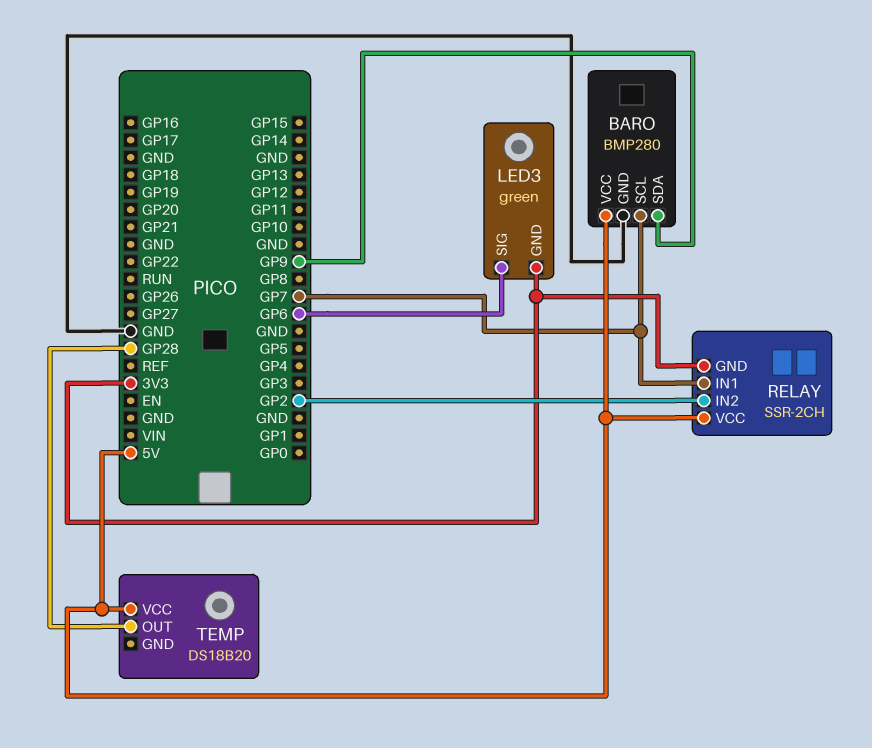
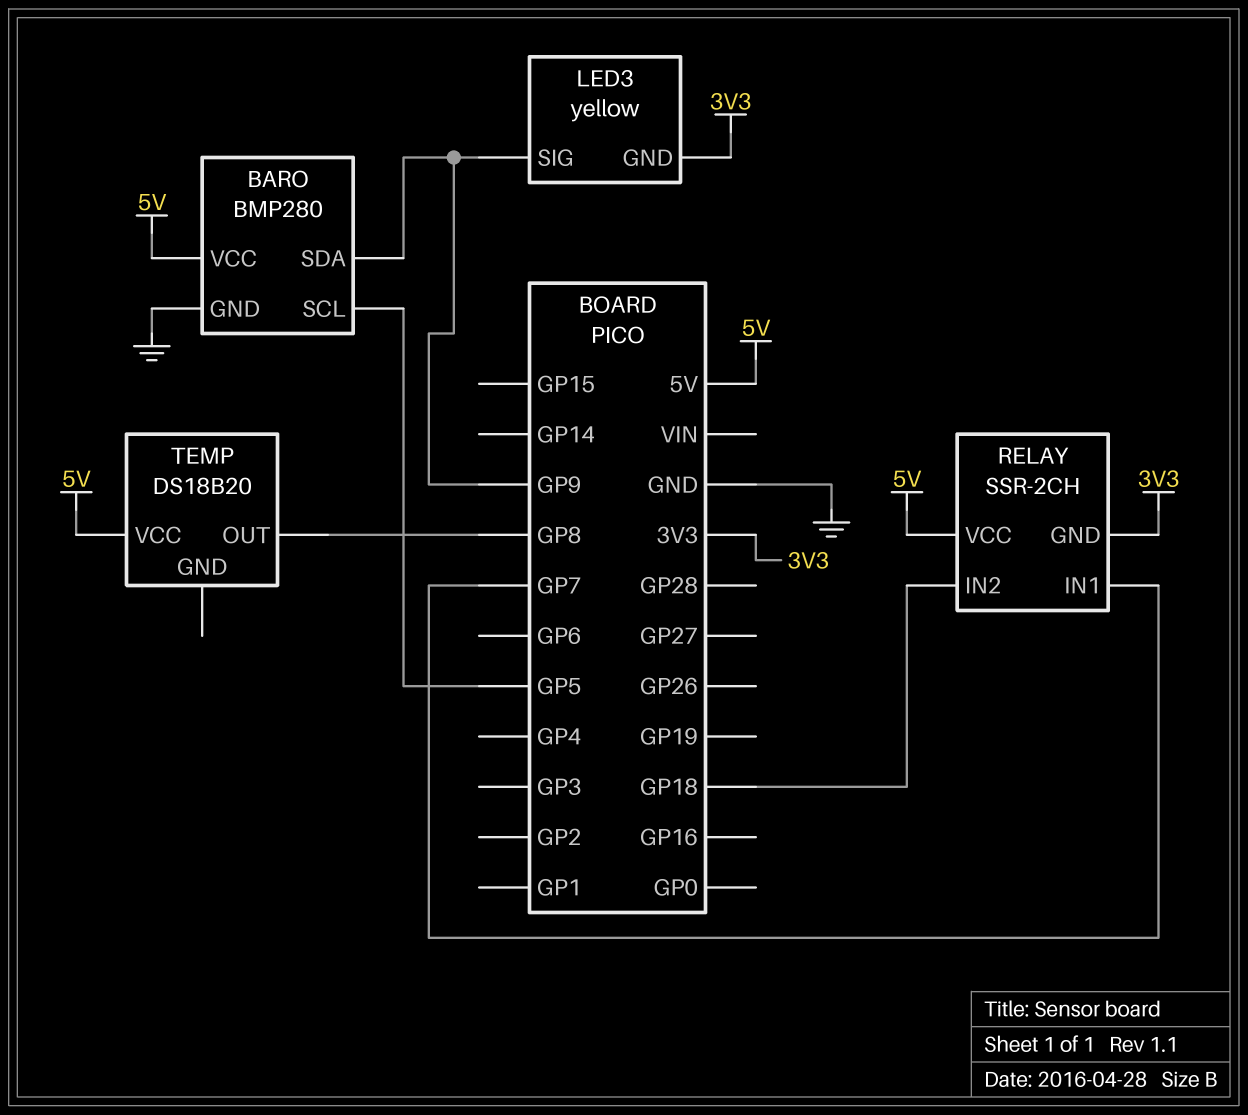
BARO pin SCL: GP7 -> GP5
LED3: green -> yellow
LED3 pin SIG: GP6 -> GP9
RELAY pin IN2: GP2 -> GP18
TEMP pin OUT: GP28 -> GP8

